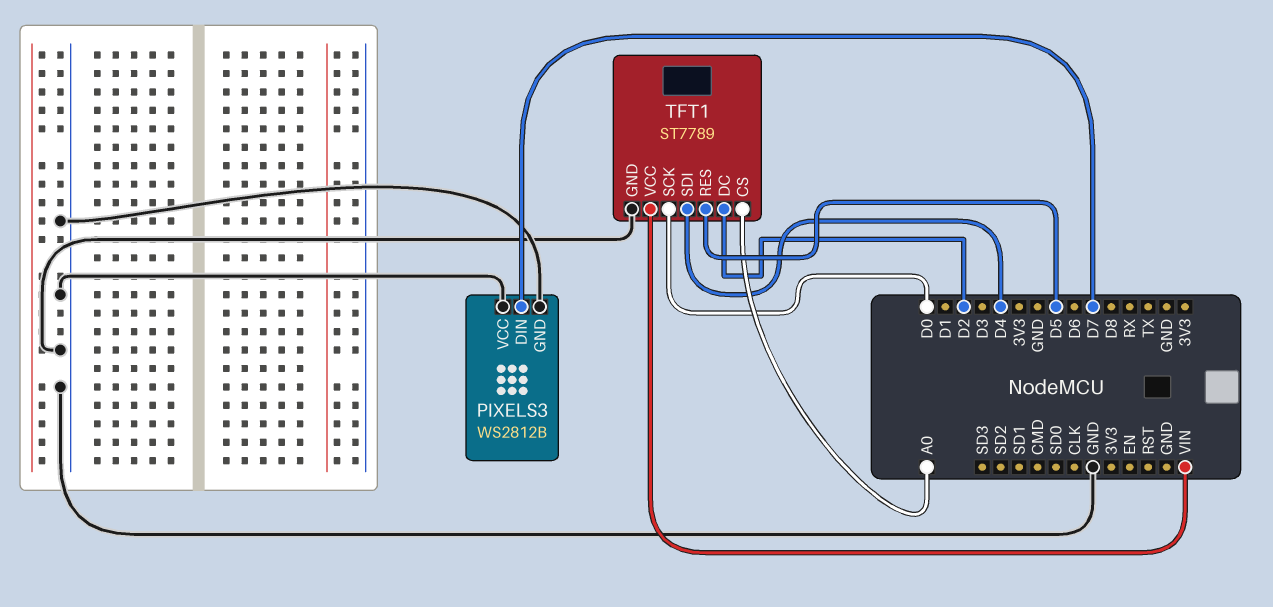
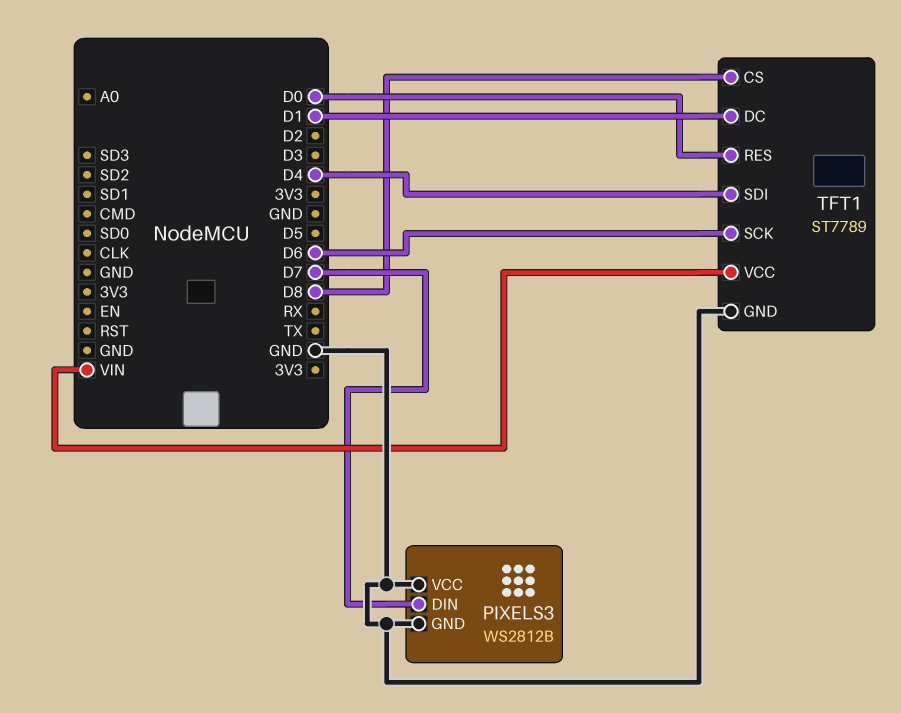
TFT1 pin CS: A0 -> D8
TFT1 pin DC: D2 -> D1
TFT1 pin RES: D5 -> D0
TFT1 pin SCK: D0 -> D6

